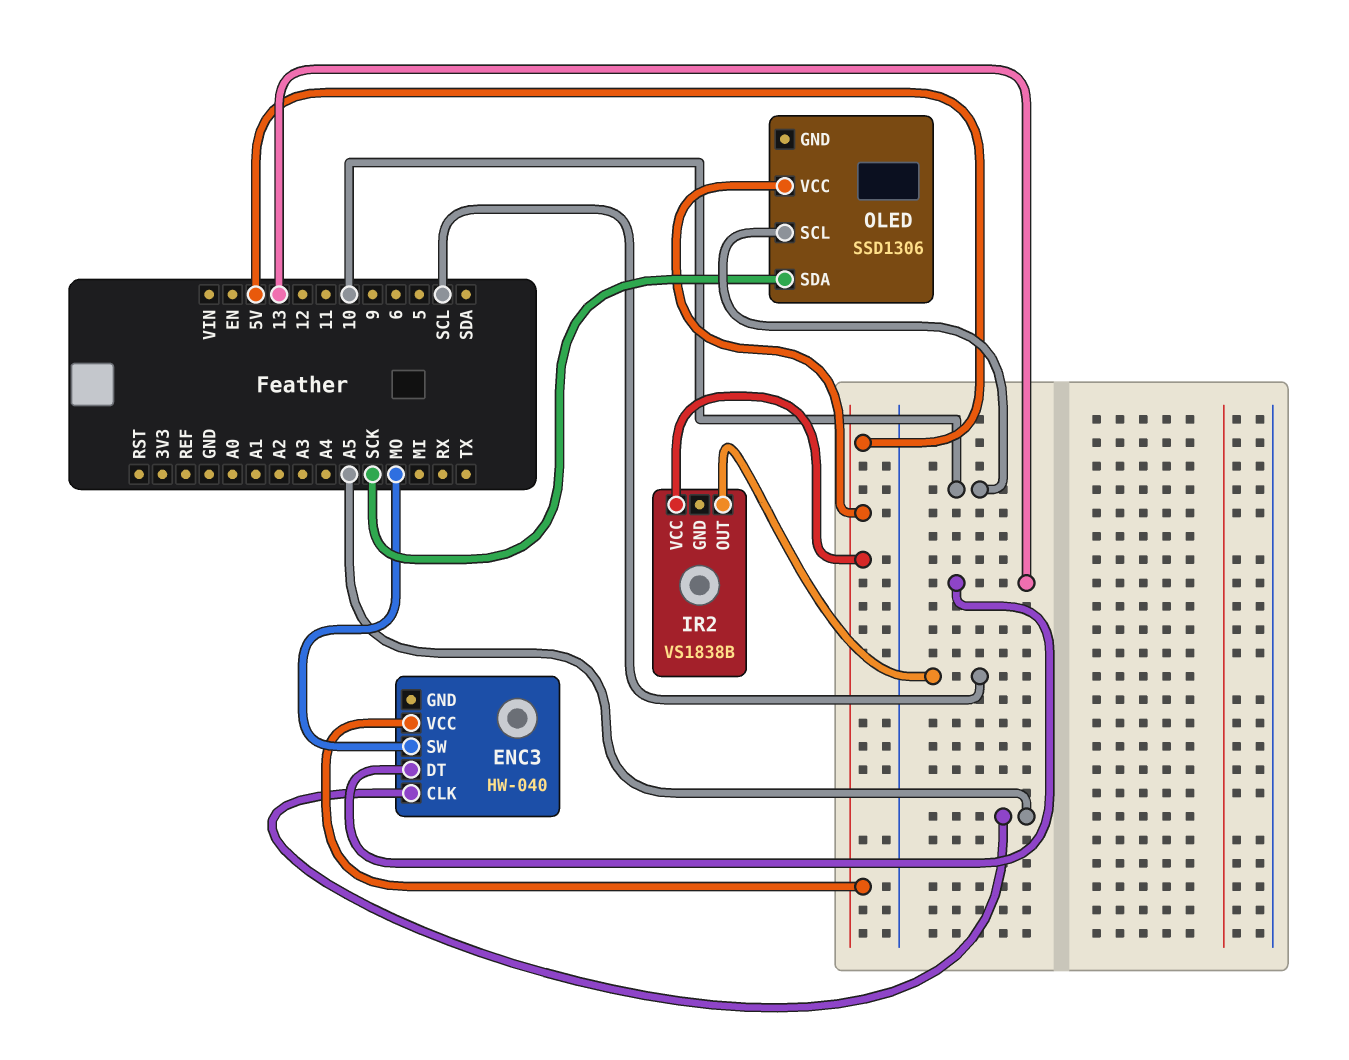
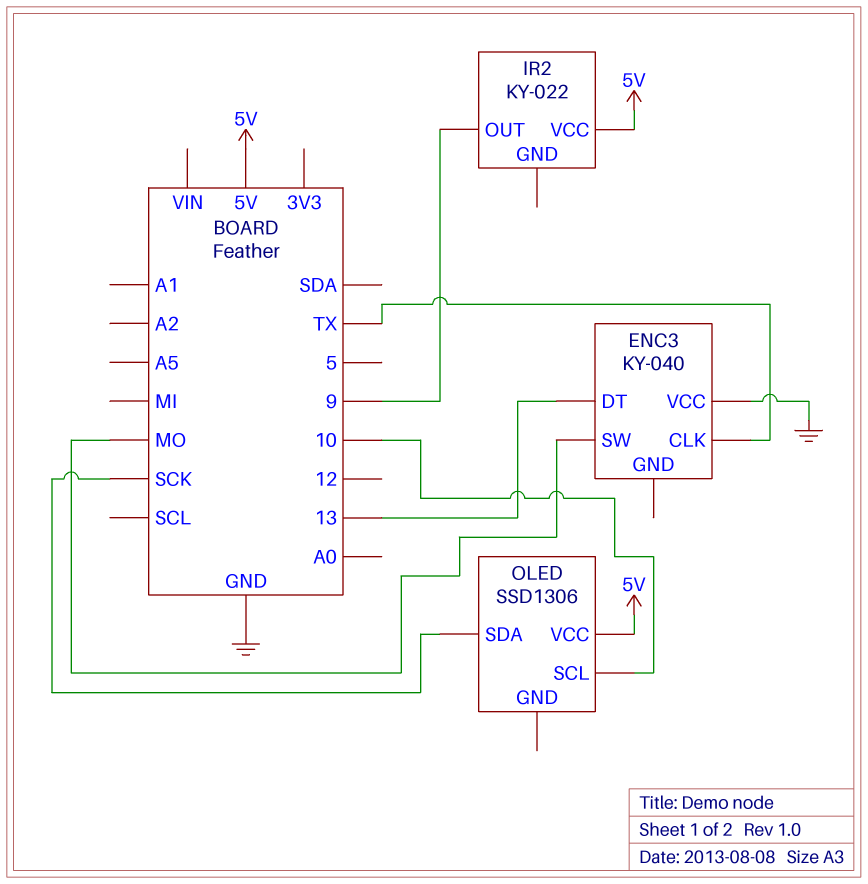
ENC3: HW-040 -> KY-040
ENC3 pin CLK: A5 -> TX
ENC3 pin VCC: 5V -> GND
IR2: VS1838B -> KY-022
IR2 pin OUT: SCL -> 9

